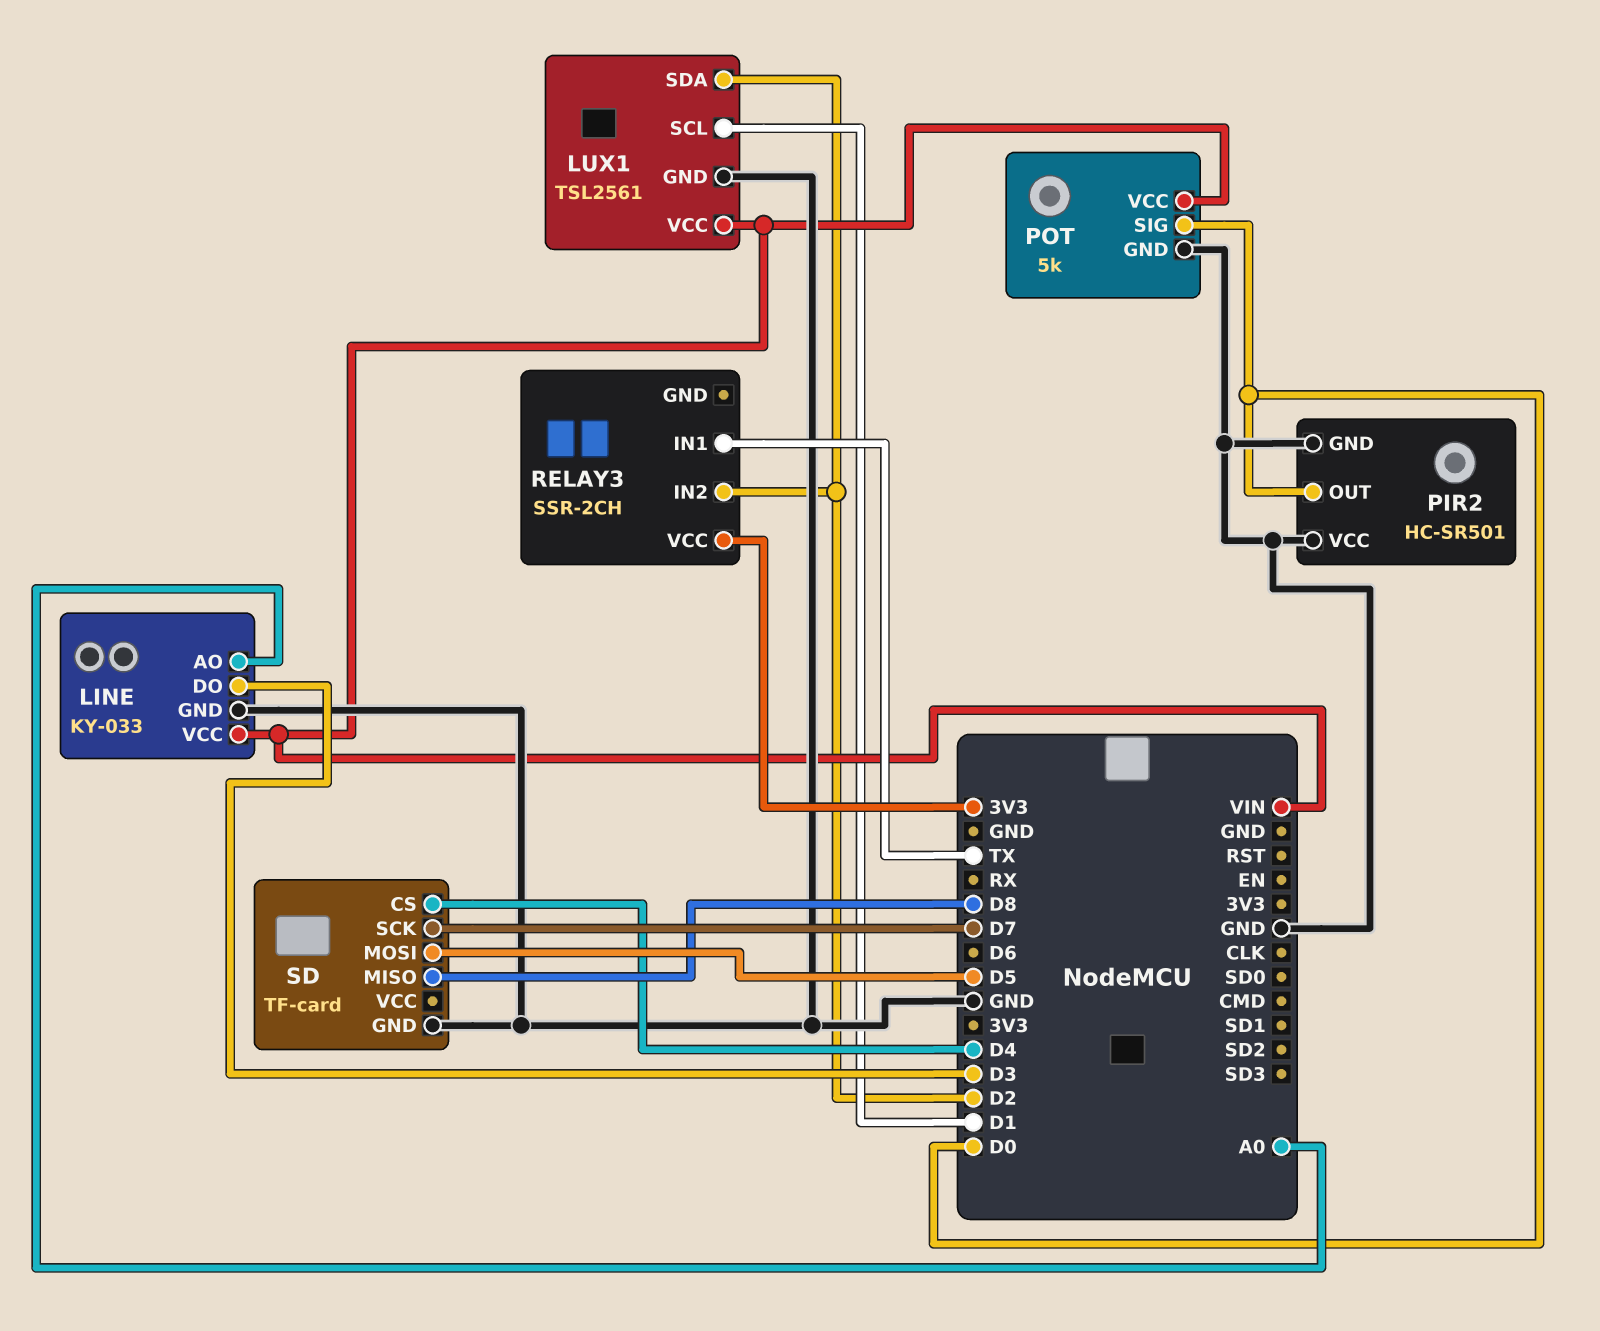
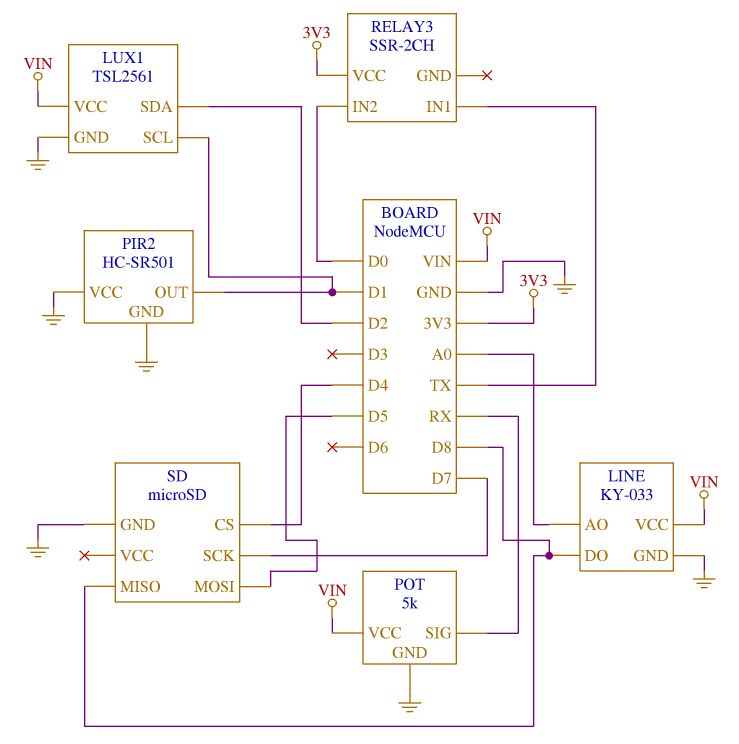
LINE pin DO: D3 -> D8
PIR2 pin OUT: D0 -> D1
POT pin SIG: D0 -> RX
RELAY3 pin IN2: D2 -> D0
SD: TF-card -> microSD

